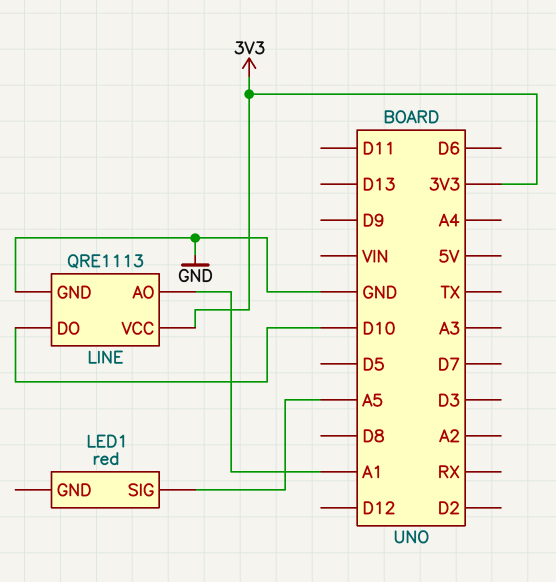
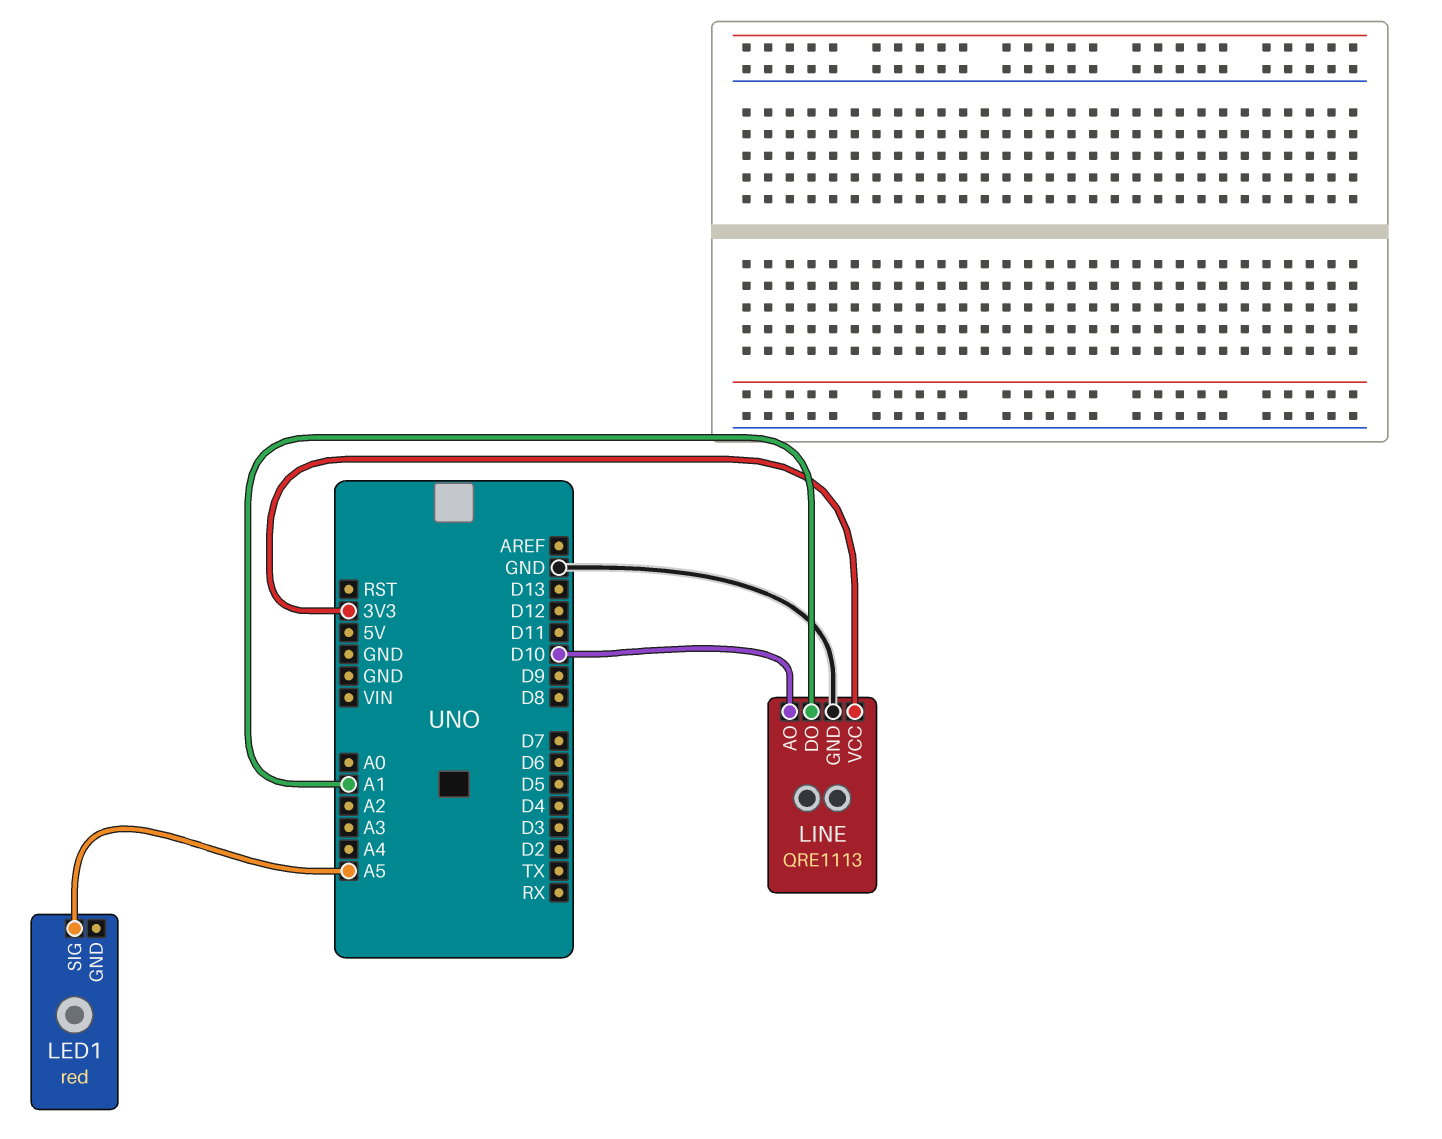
LINE pin AO: A1 -> D10
LINE pin DO: D10 -> A1

